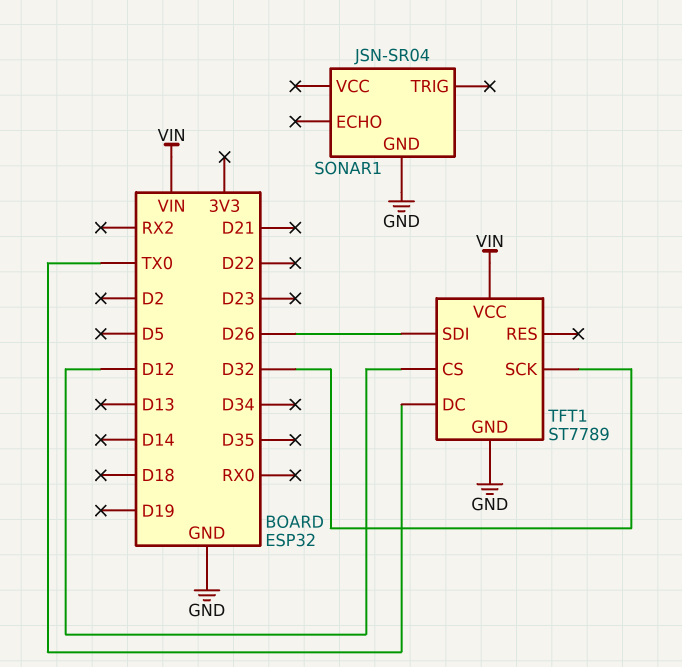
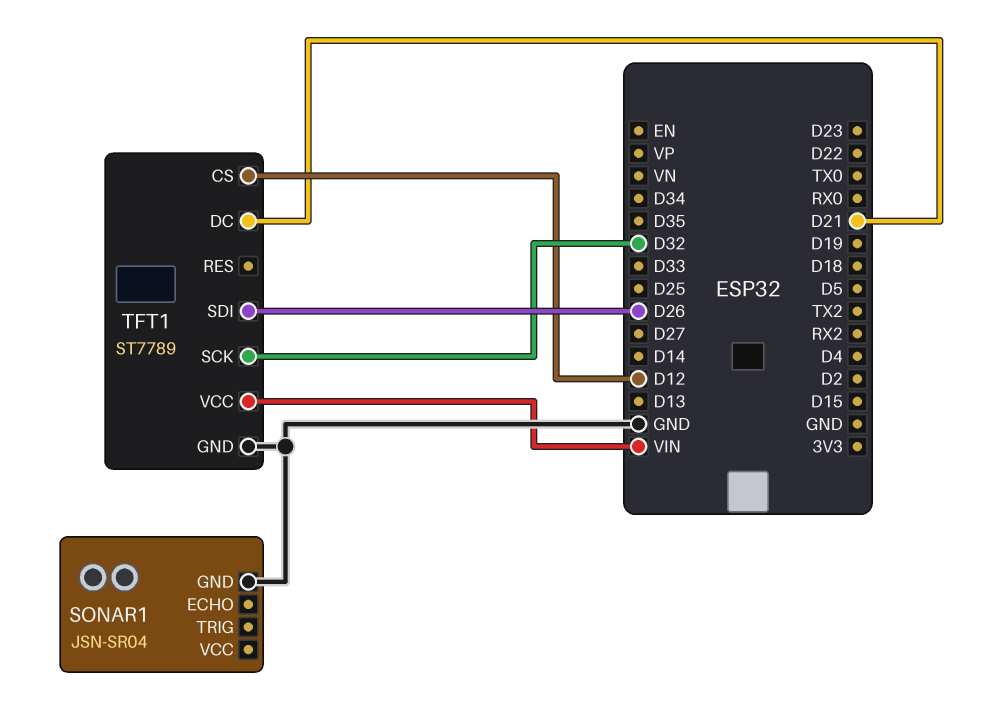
TFT1 pin DC: TX0 -> D21

